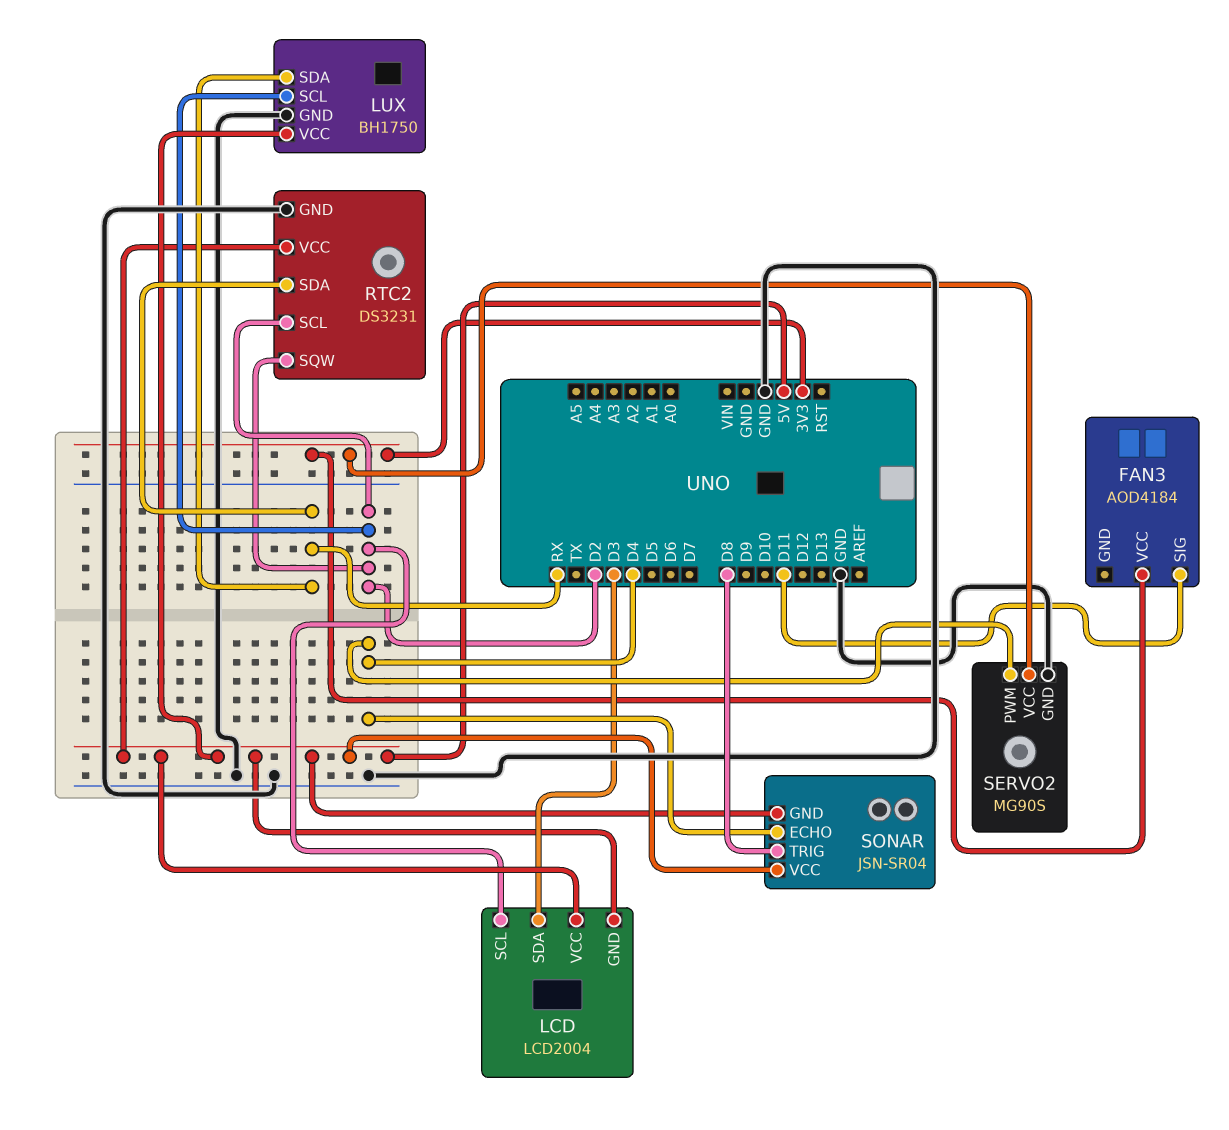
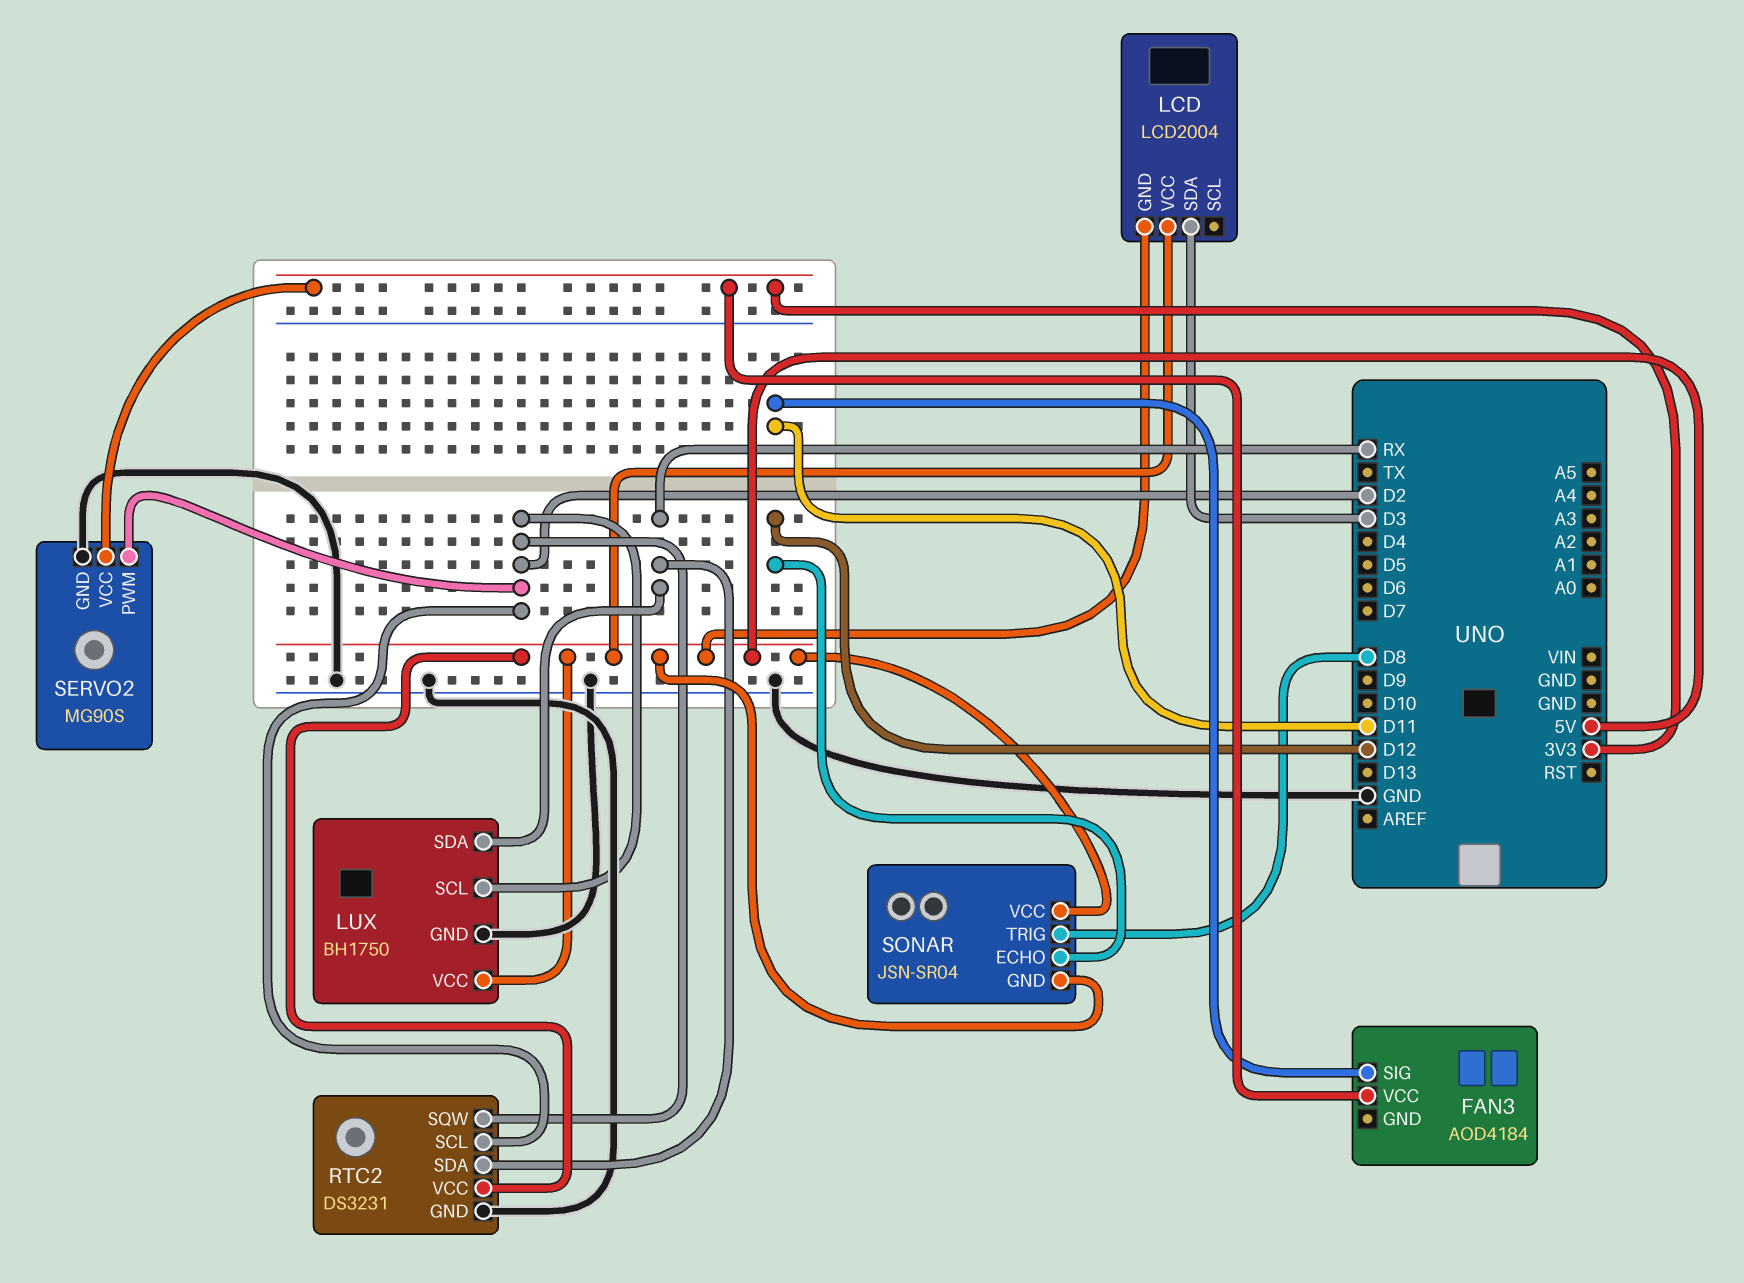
LCD pin SCL: D2 -> none
SERVO2 pin PWM: D4 -> D2
SONAR pin ECHO: D4 -> D12

